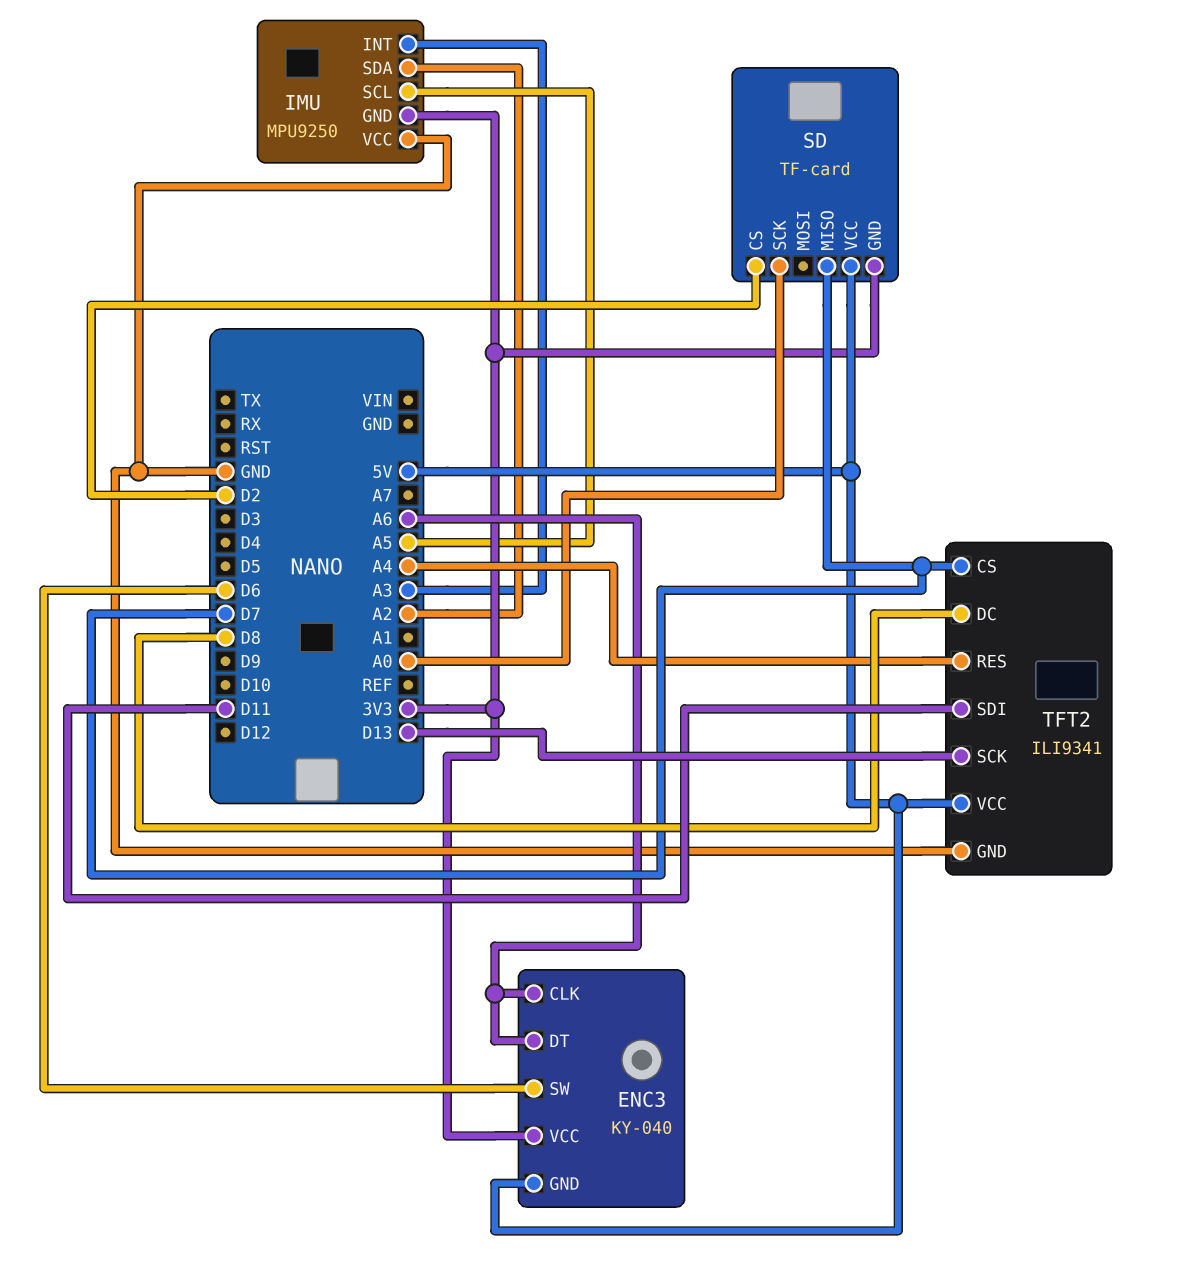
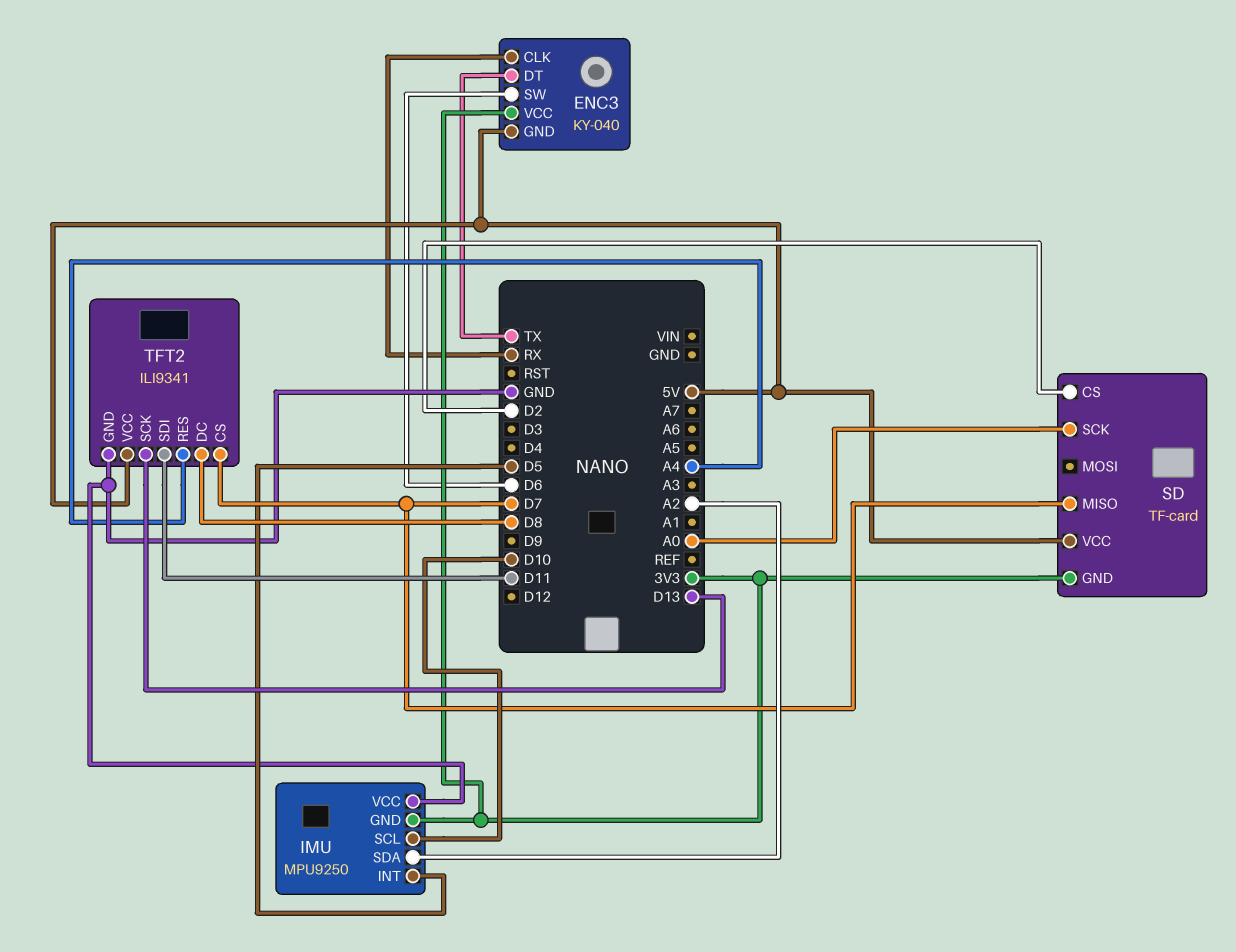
ENC3 pin CLK: A6 -> RX
ENC3 pin DT: A6 -> TX
IMU pin INT: A3 -> D5
IMU pin SCL: A5 -> D10

